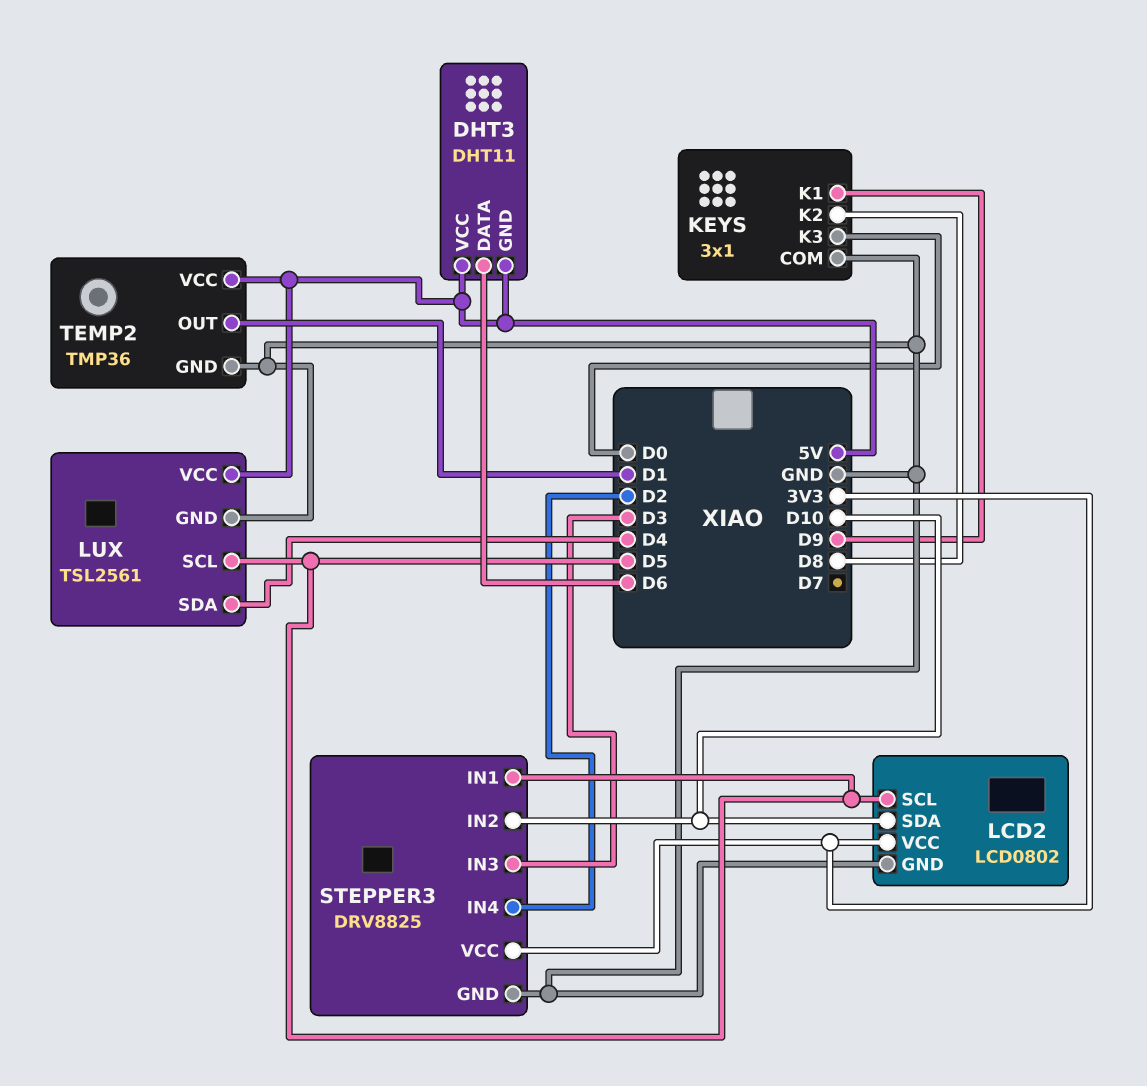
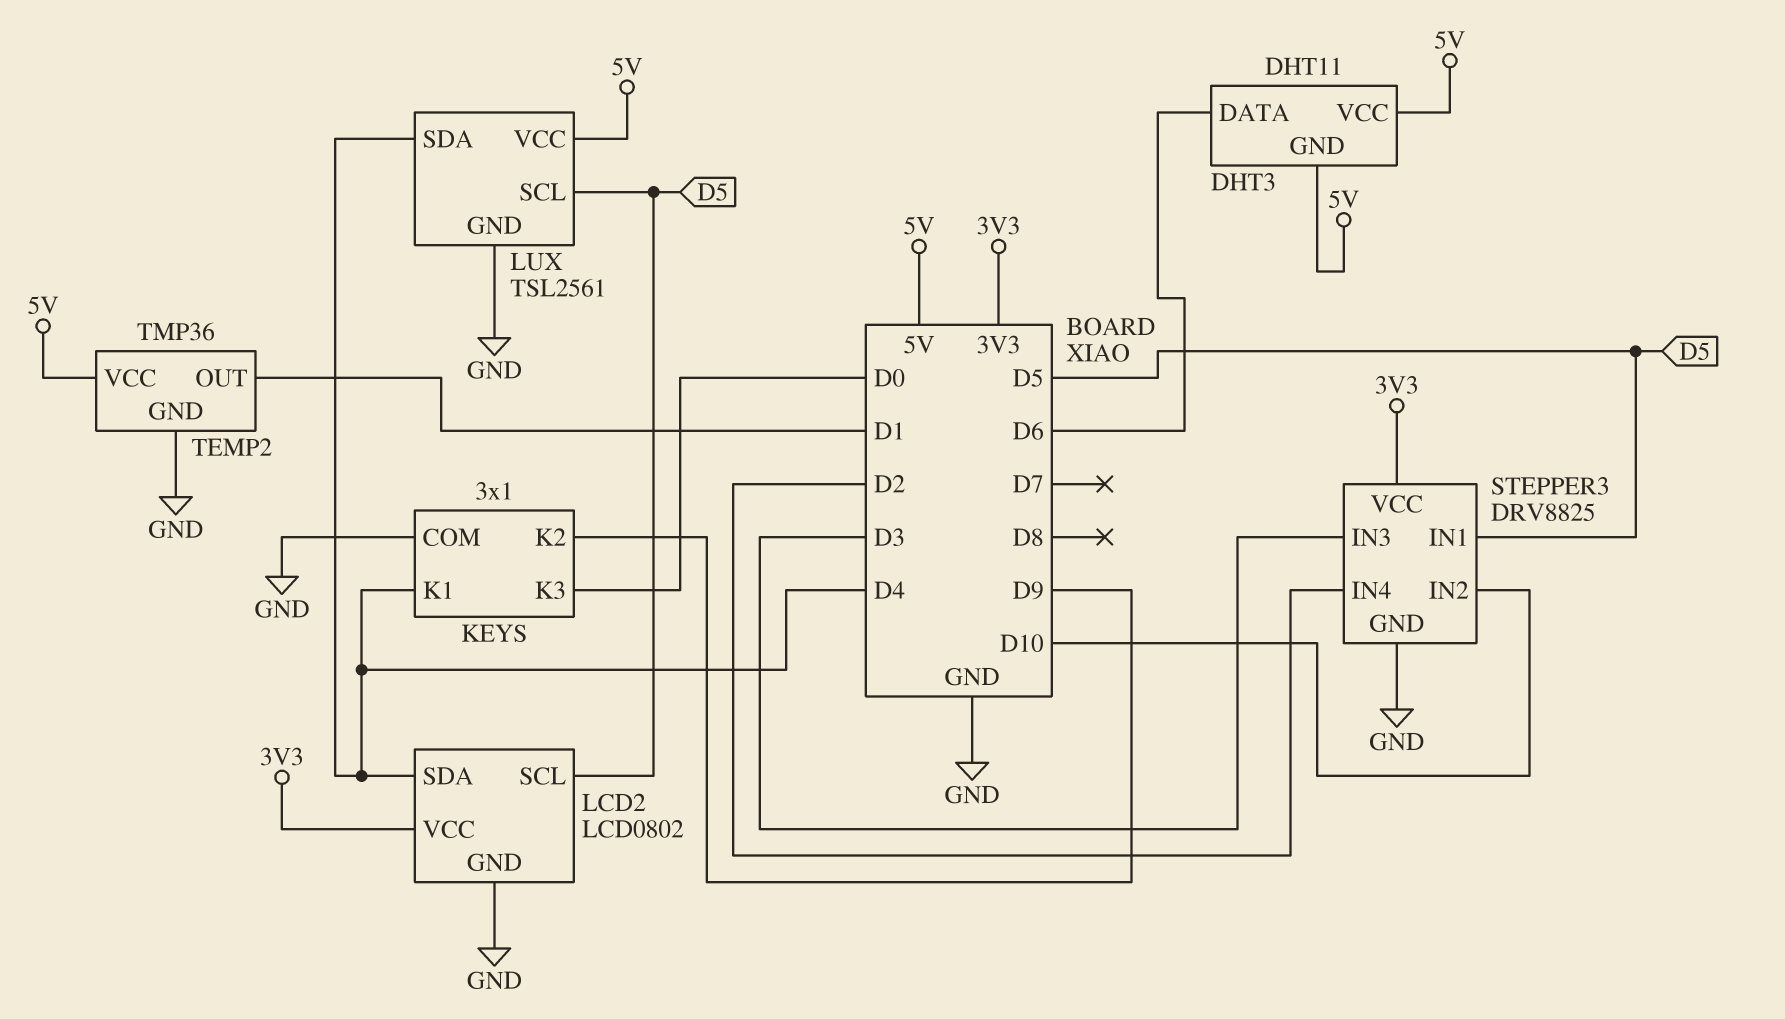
KEYS pin K1: D9 -> D4
KEYS pin K2: D8 -> D9
LCD2 pin SDA: D10 -> D4

